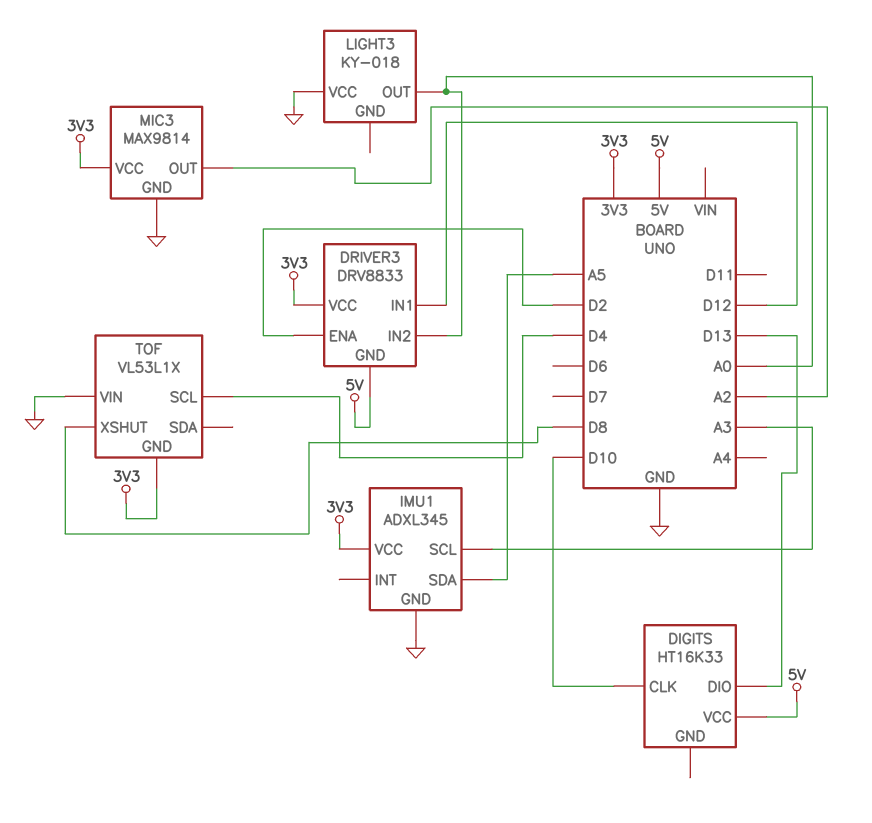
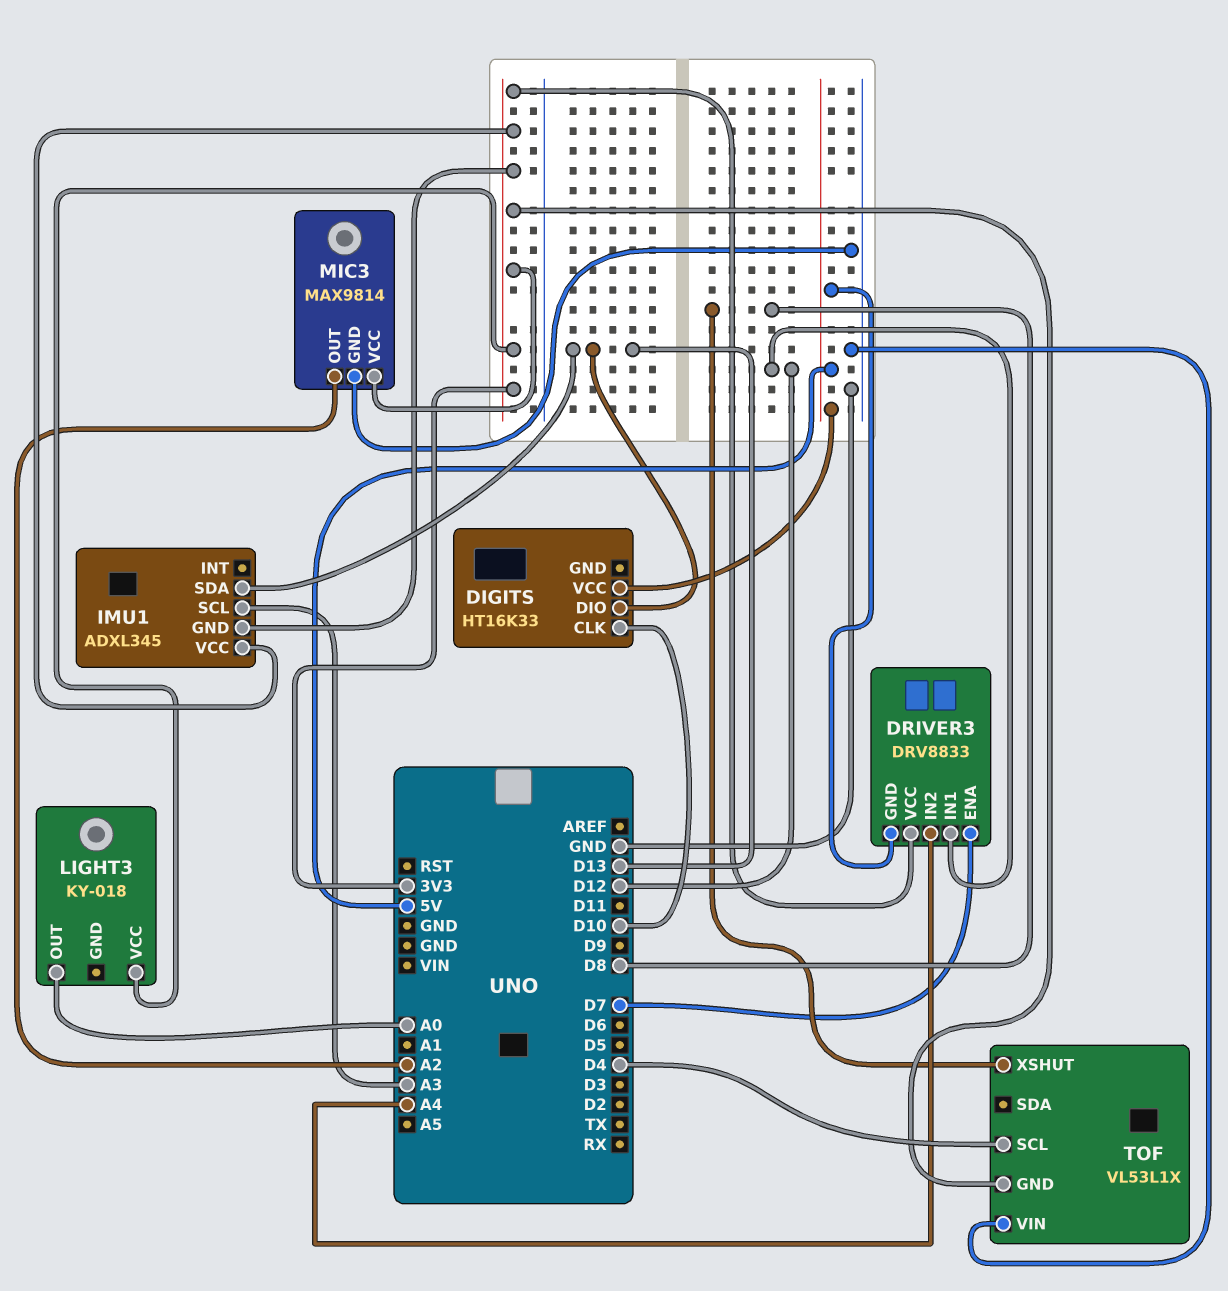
DRIVER3 pin ENA: D2 -> D7
DRIVER3 pin IN2: A0 -> A4
IMU1 pin GND: GND -> 3V3
IMU1 pin SDA: A5 -> D13
LIGHT3 pin VCC: GND -> 3V3

